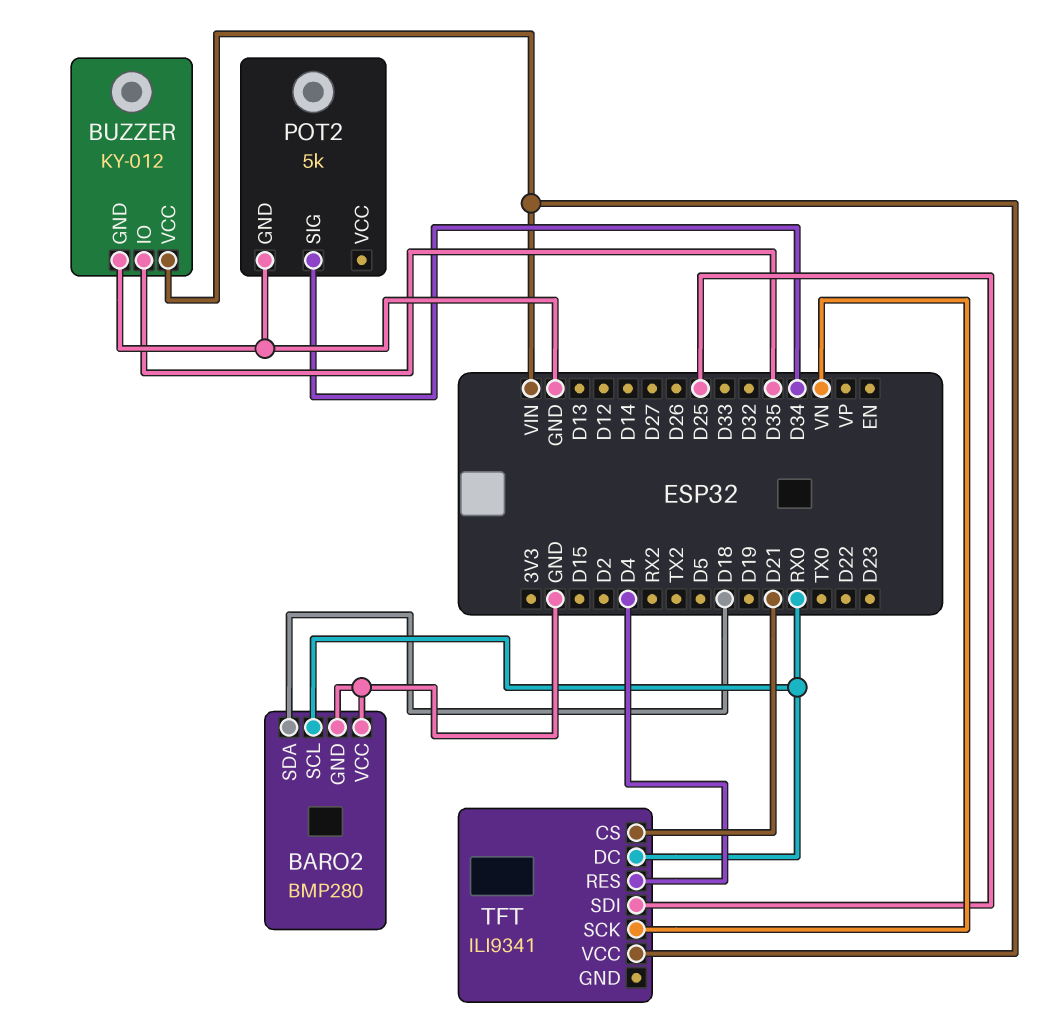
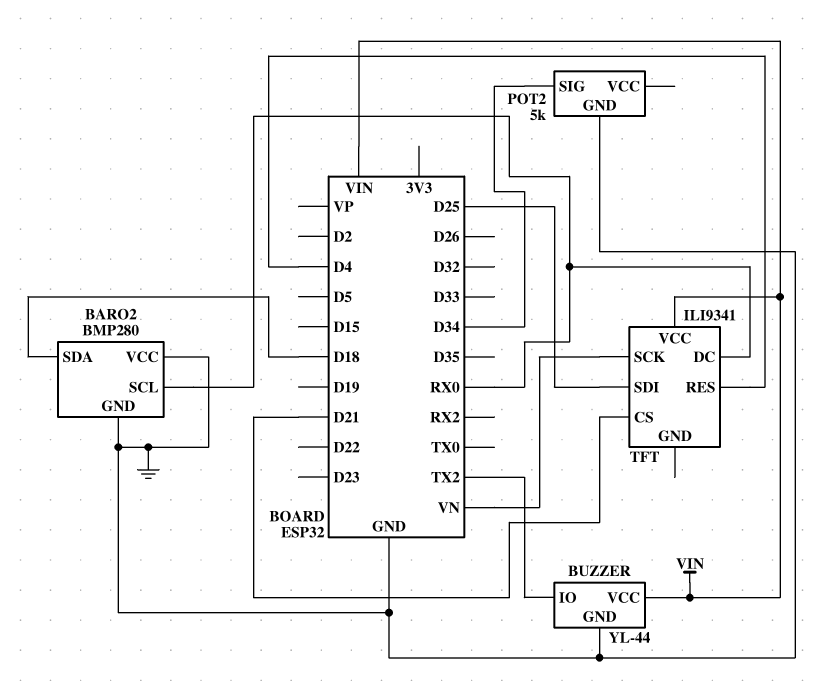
BUZZER: KY-012 -> YL-44
BUZZER pin IO: D35 -> TX2

